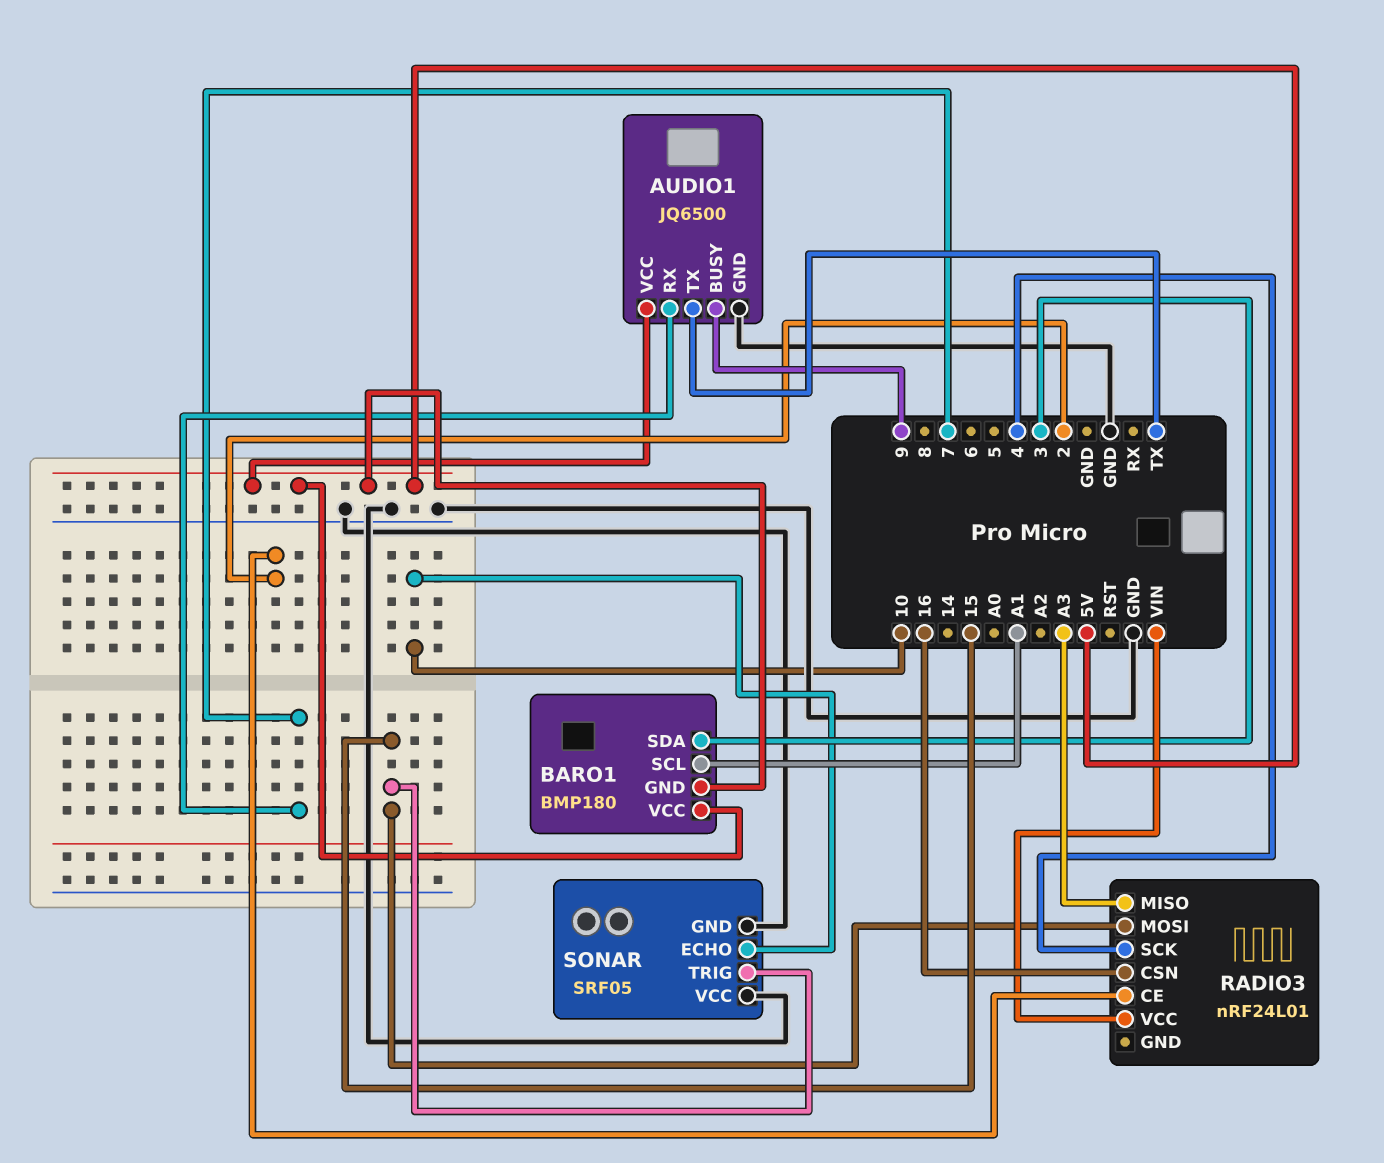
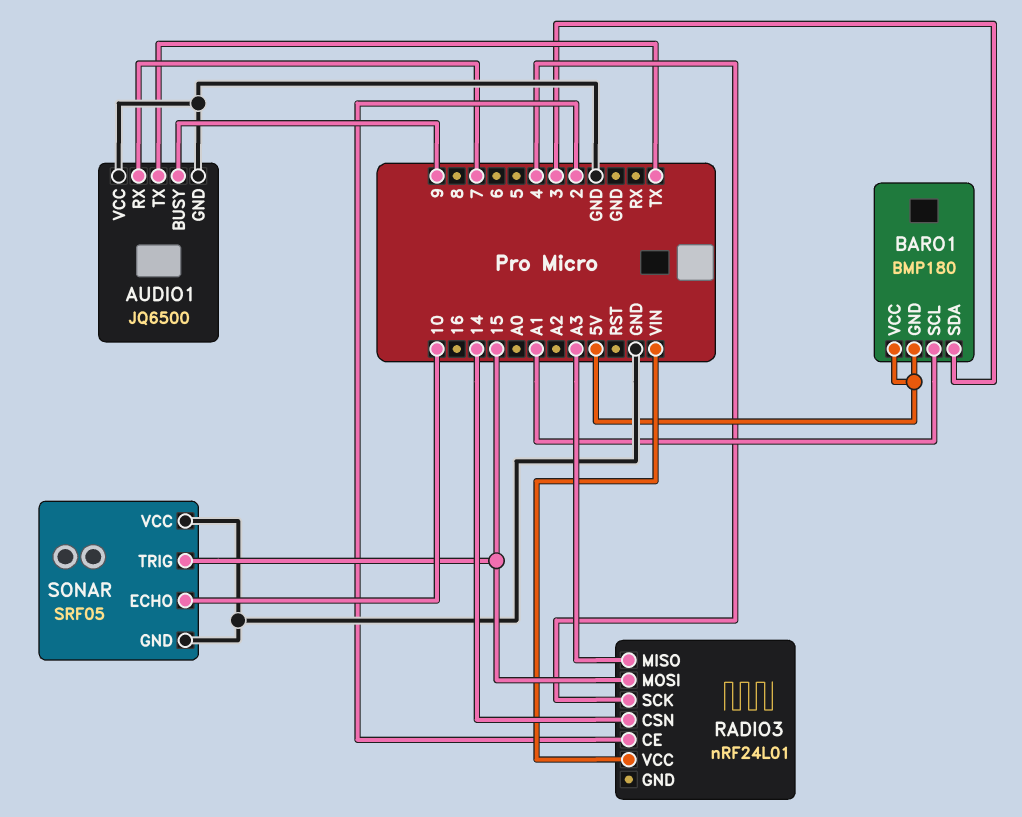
AUDIO1 pin VCC: 5V -> GND
RADIO3 pin CSN: 16 -> 14

